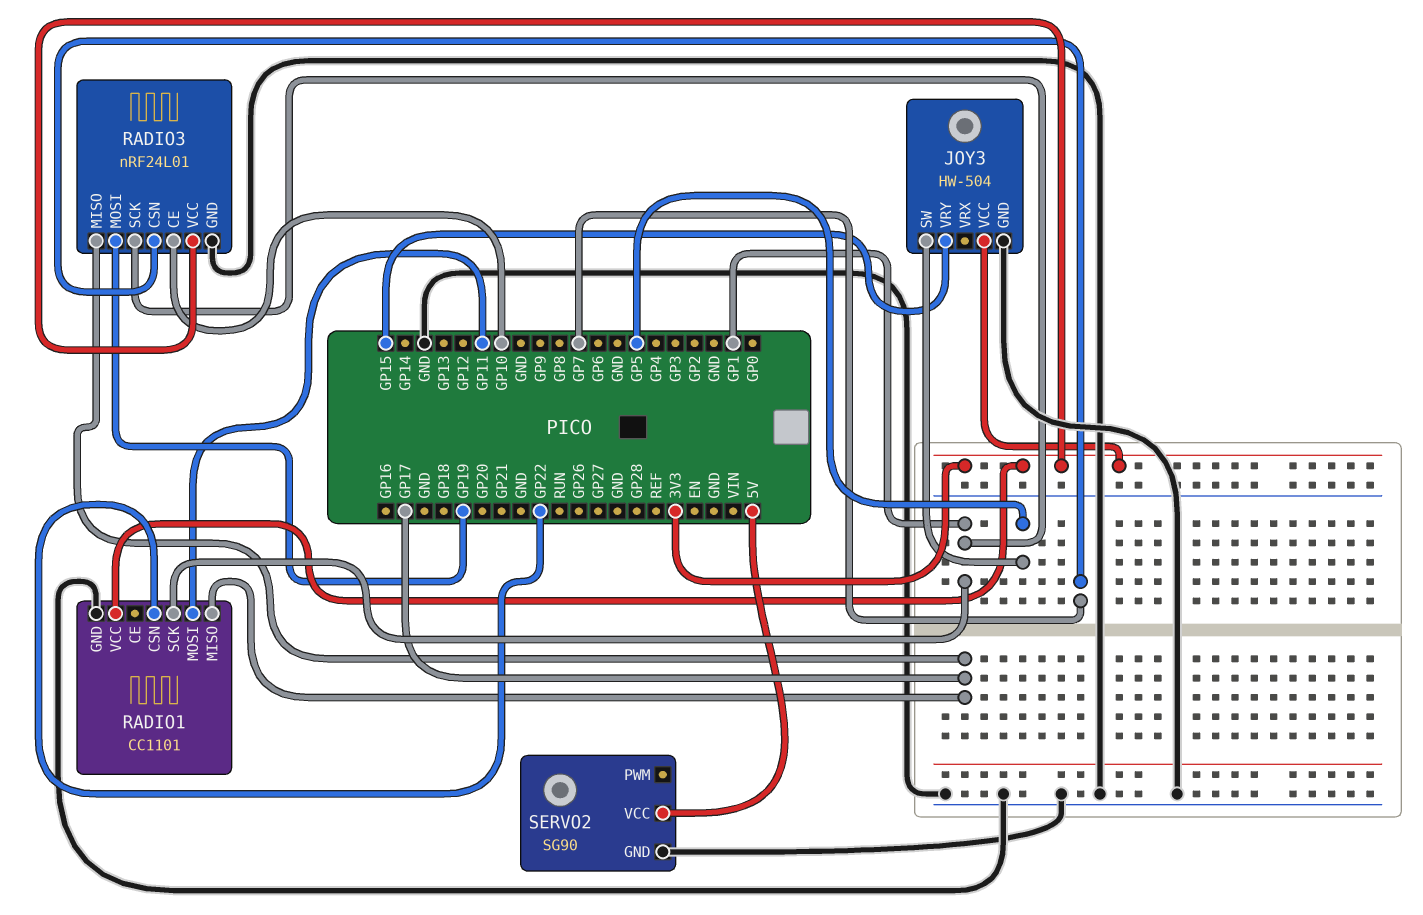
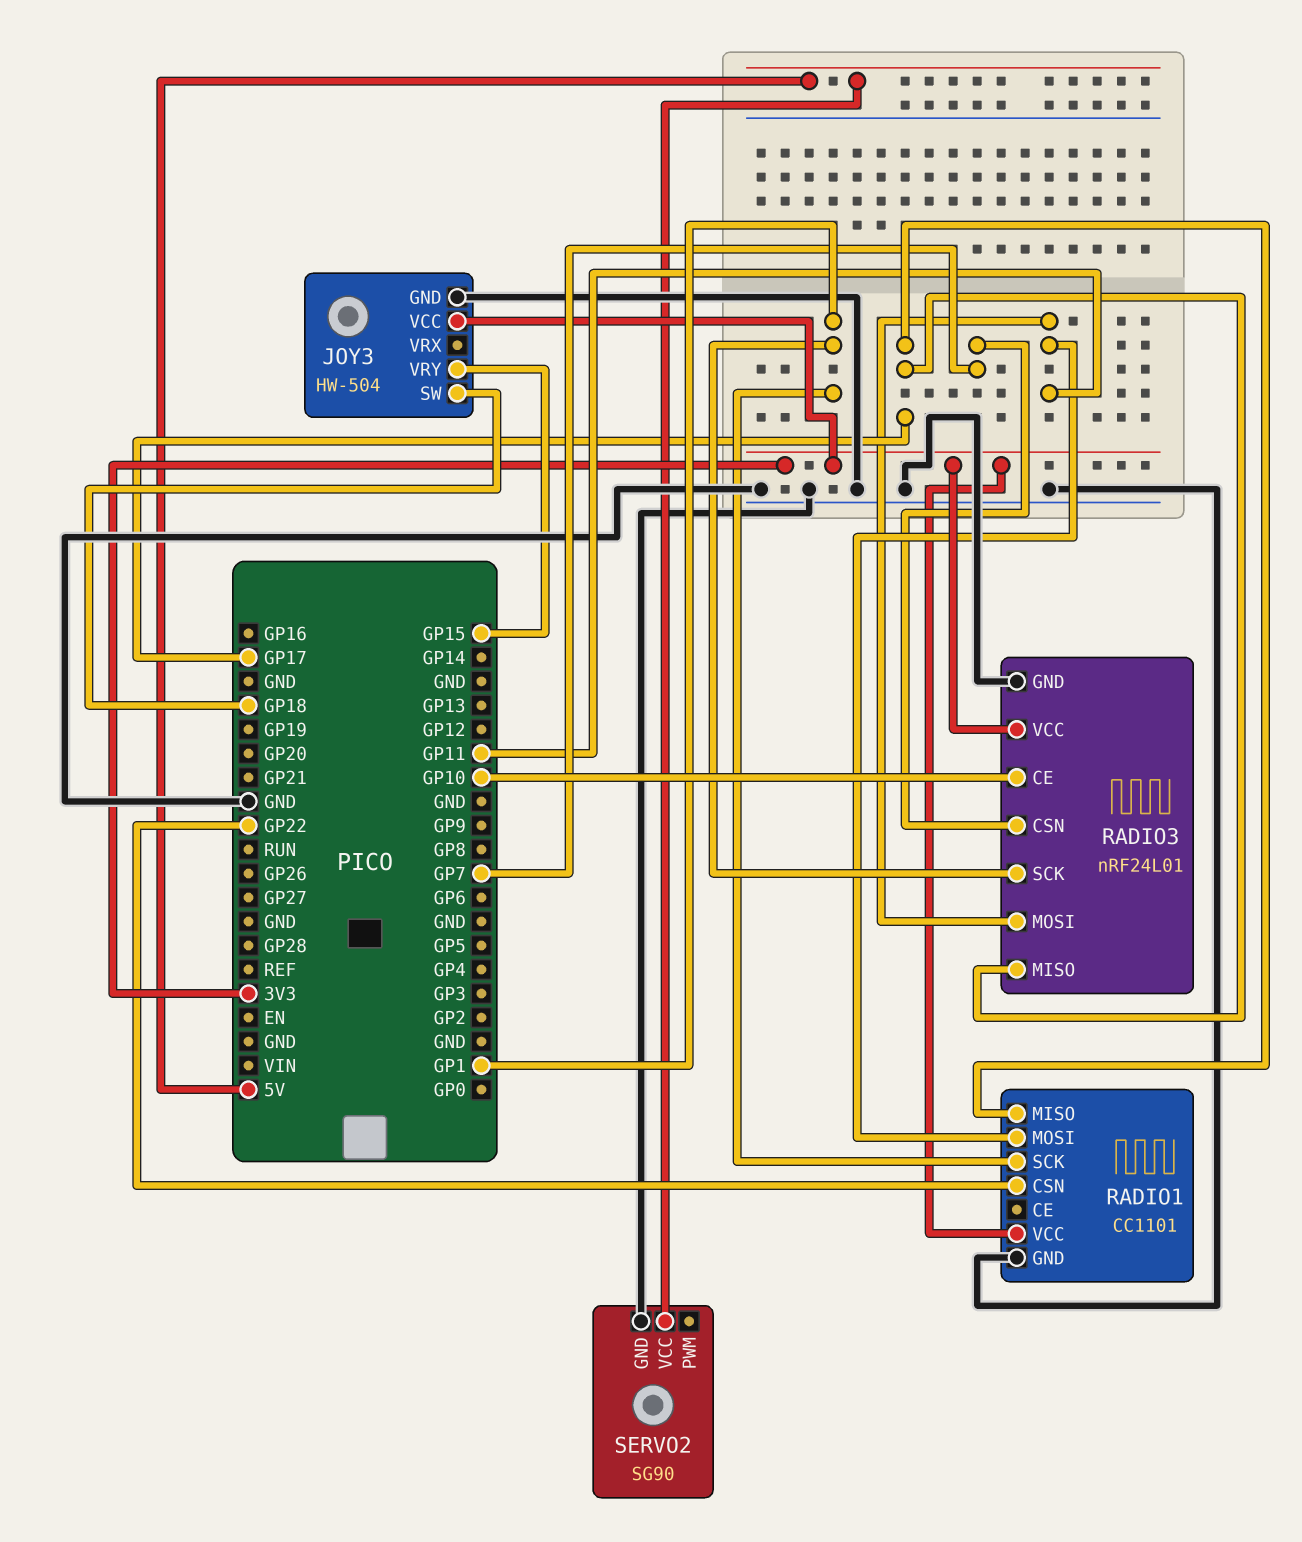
JOY3 pin SW: GP5 -> GP18
RADIO3 pin MOSI: GP19 -> GP11

